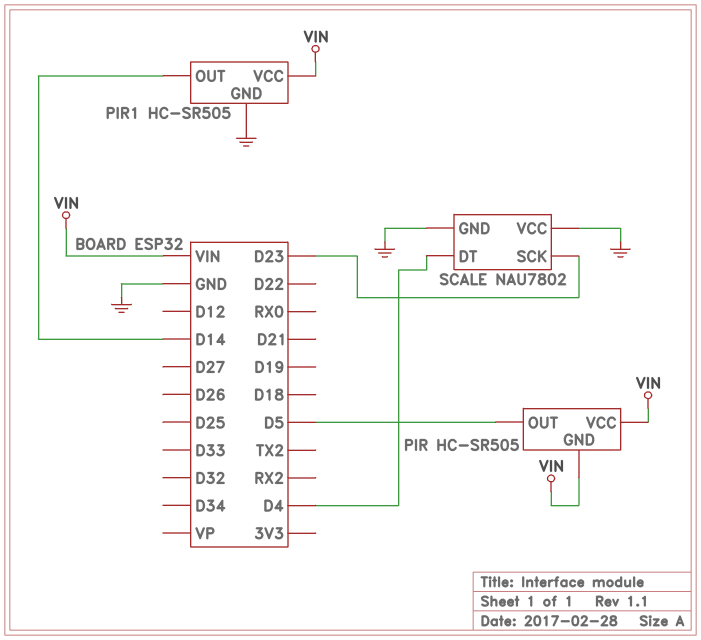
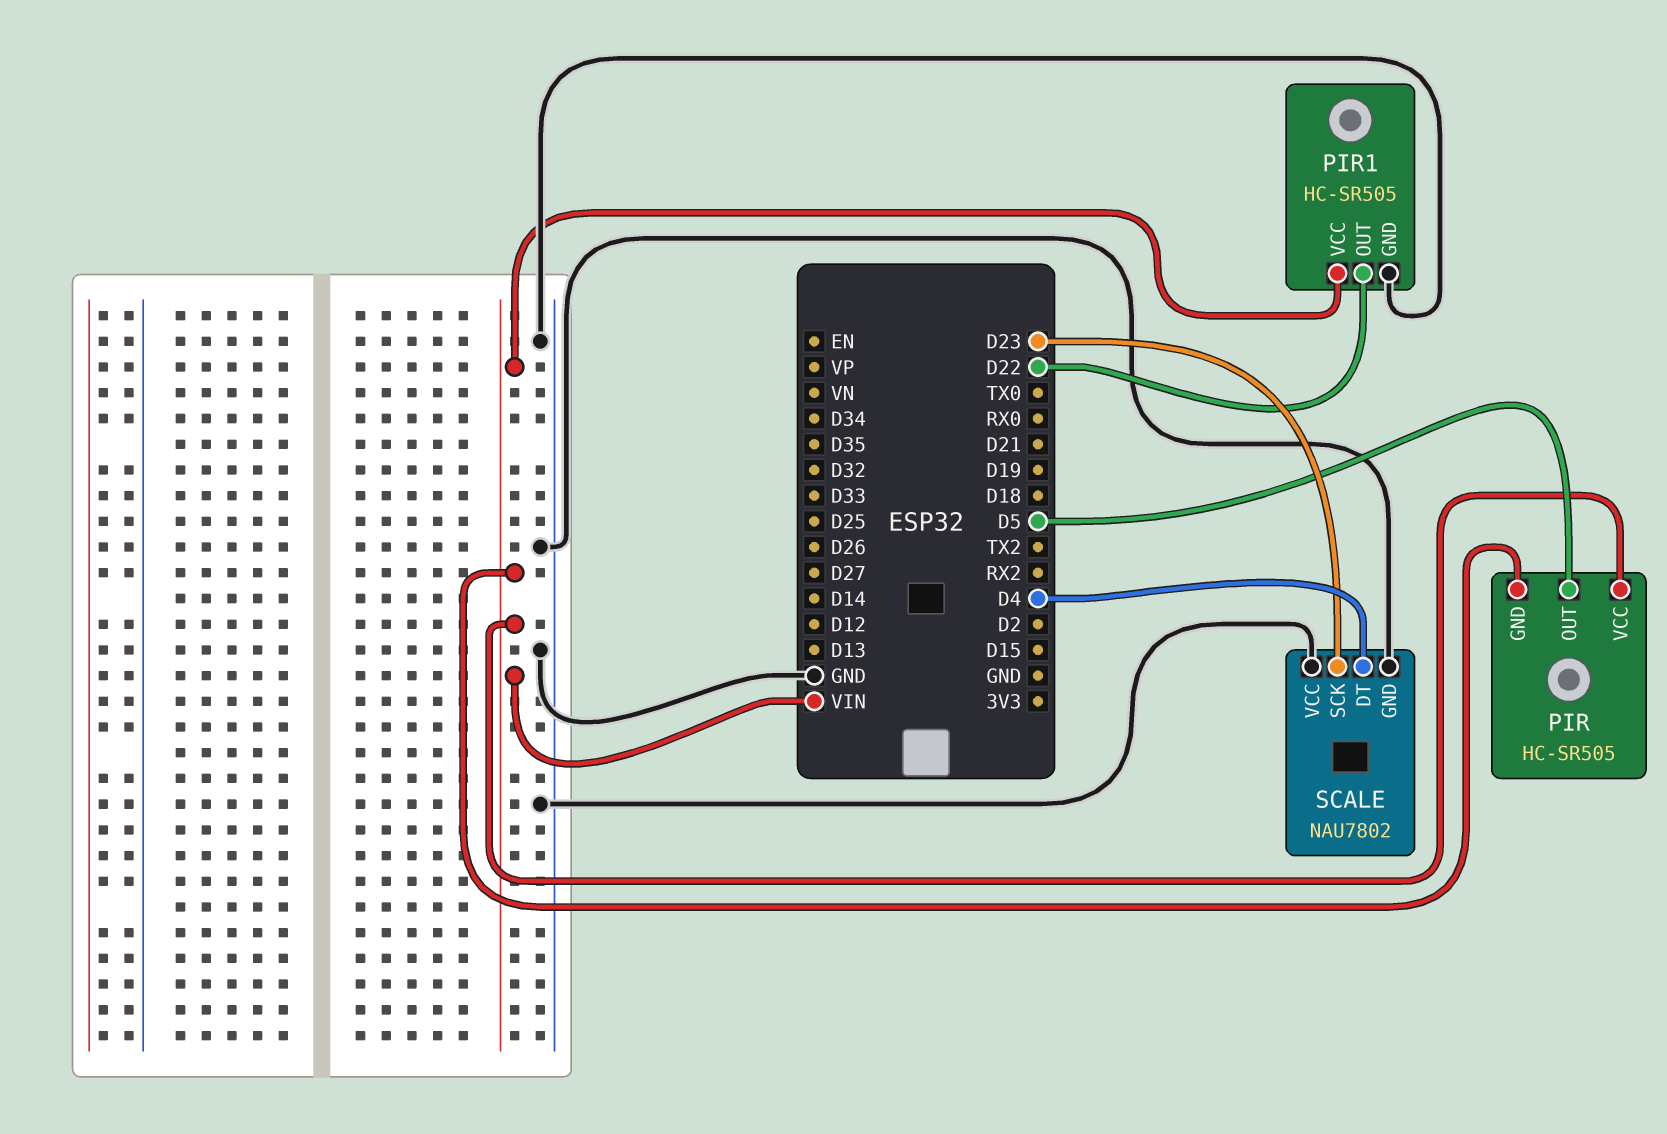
PIR1 pin OUT: D14 -> D22

